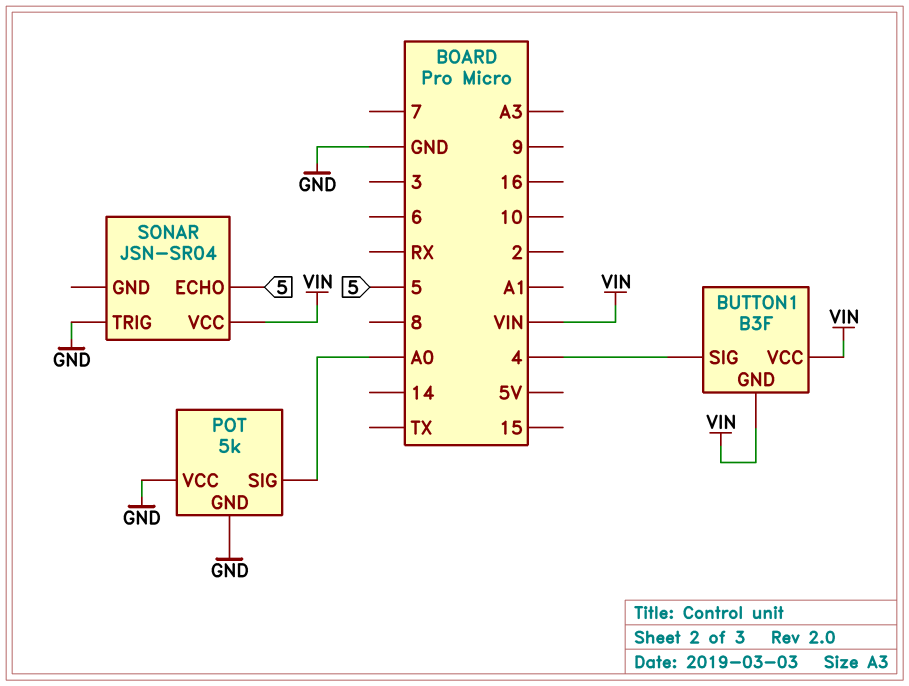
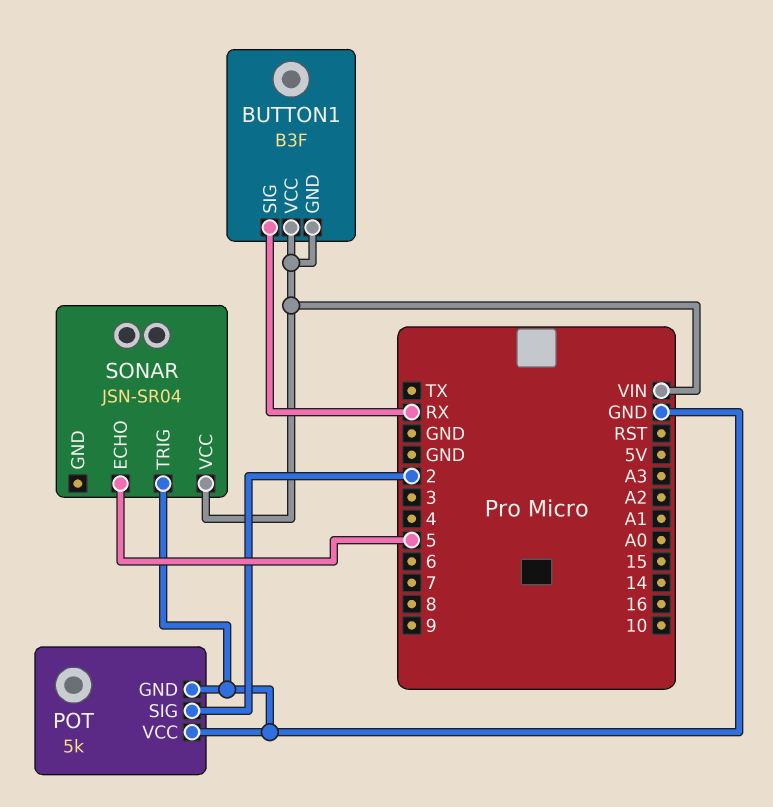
BUTTON1 pin SIG: 4 -> RX
POT pin SIG: A0 -> 2

